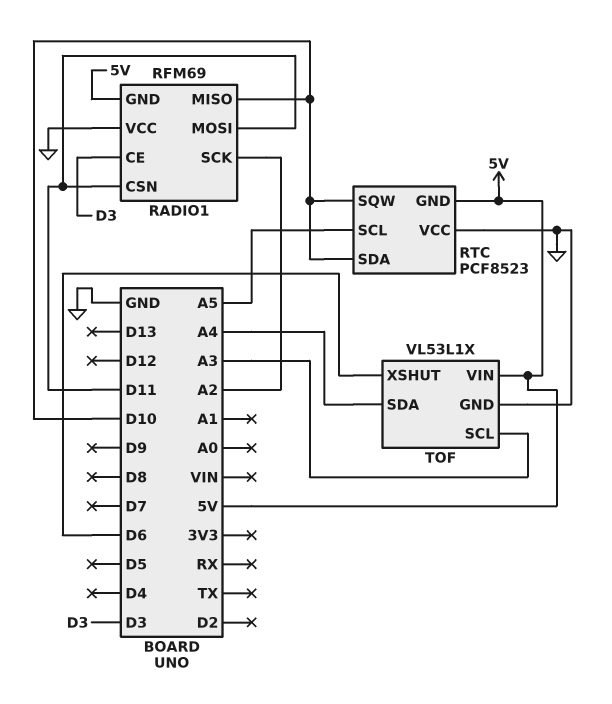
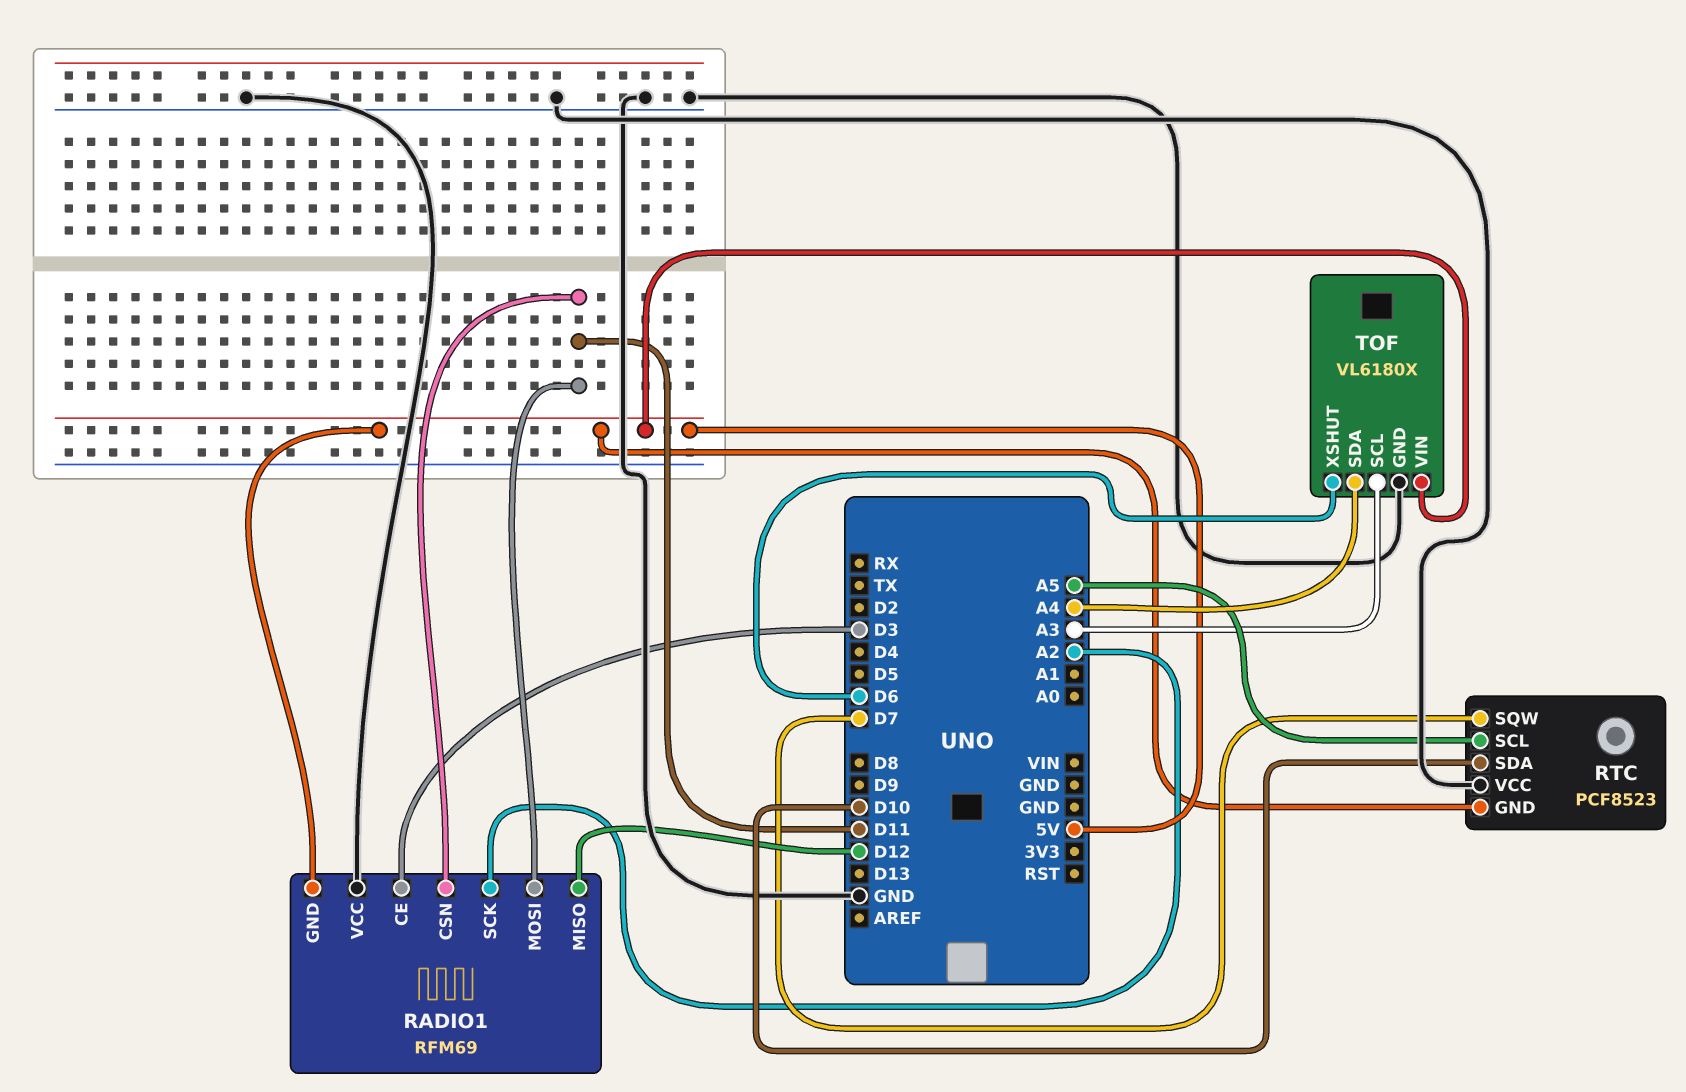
RADIO1 pin MISO: D10 -> D12
RTC pin SQW: D10 -> D7
TOF: VL53L1X -> VL6180X

